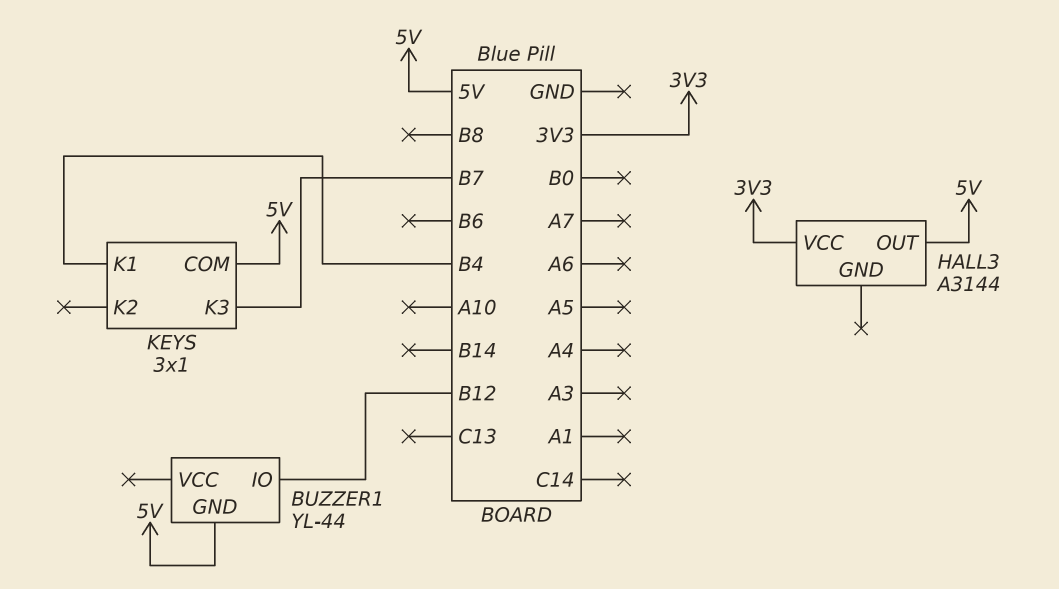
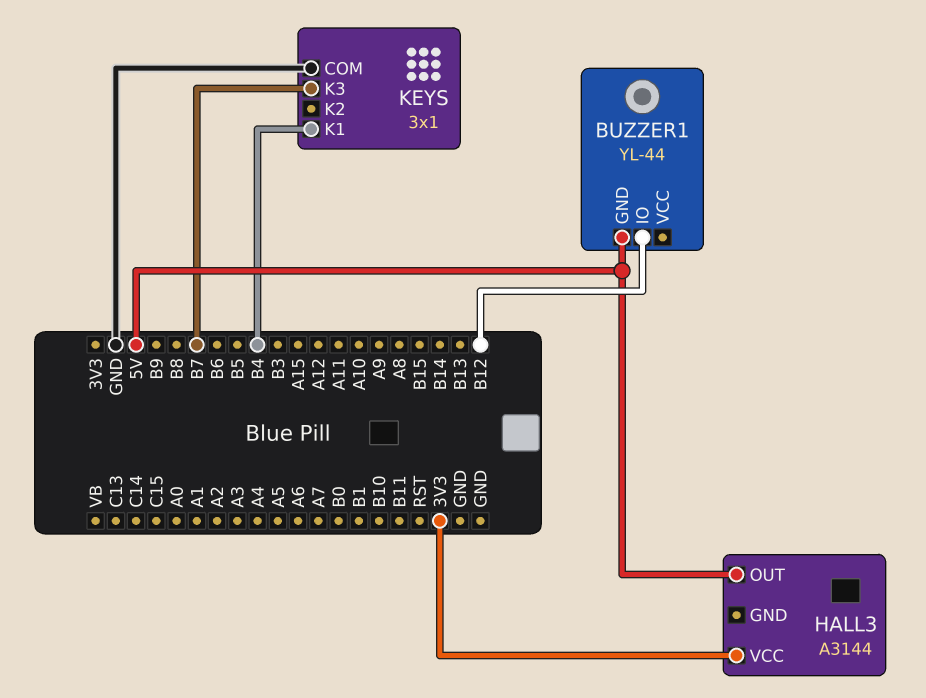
KEYS pin COM: 5V -> GND

